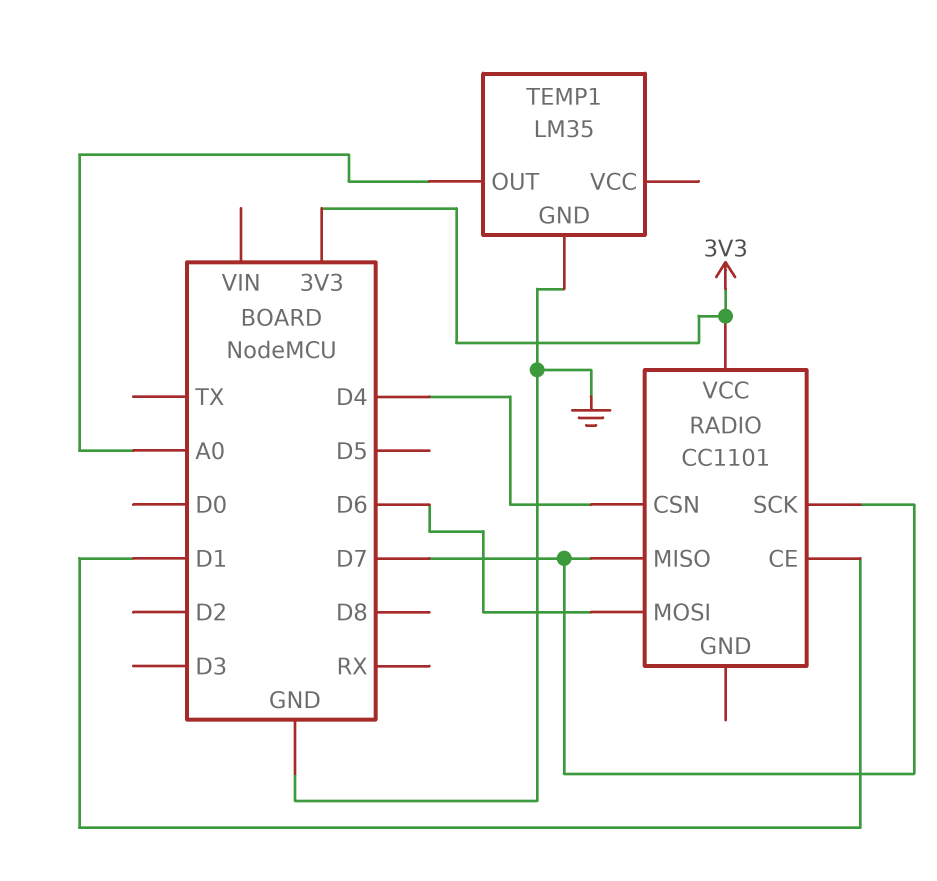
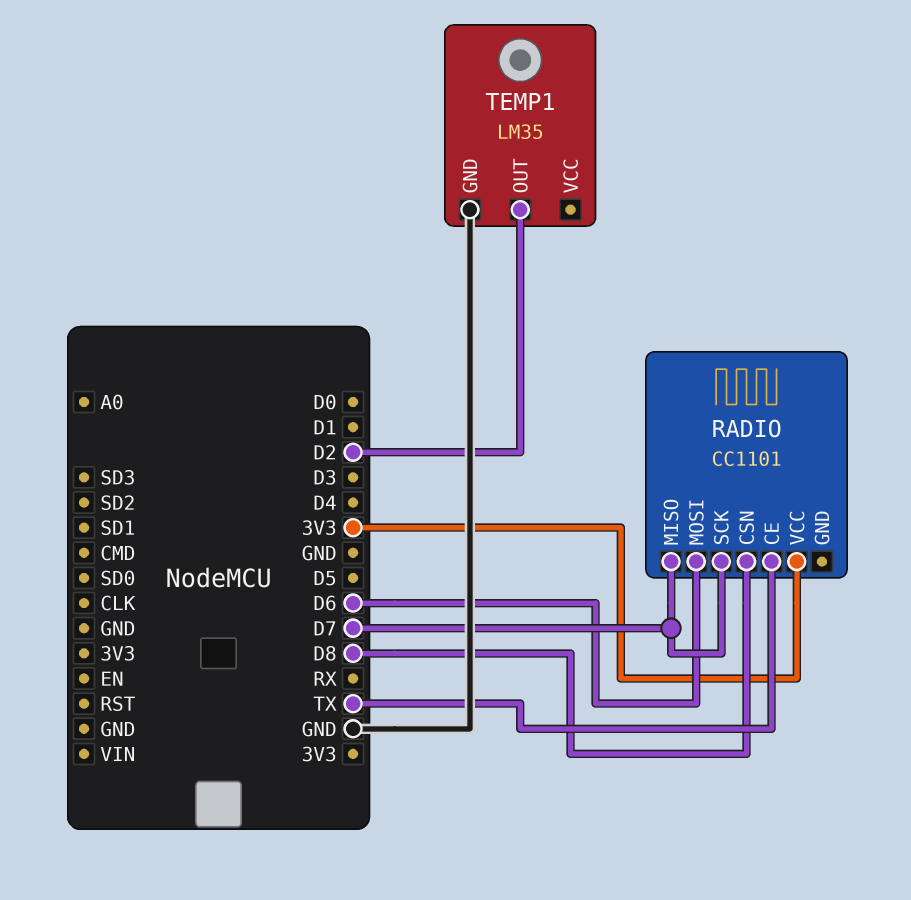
RADIO pin CE: D1 -> TX
RADIO pin CSN: D4 -> D8
TEMP1 pin OUT: A0 -> D2

